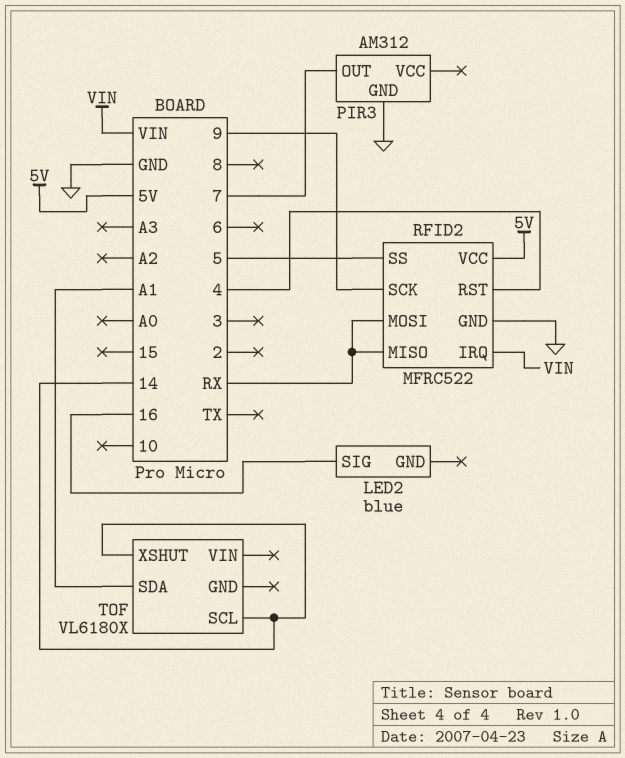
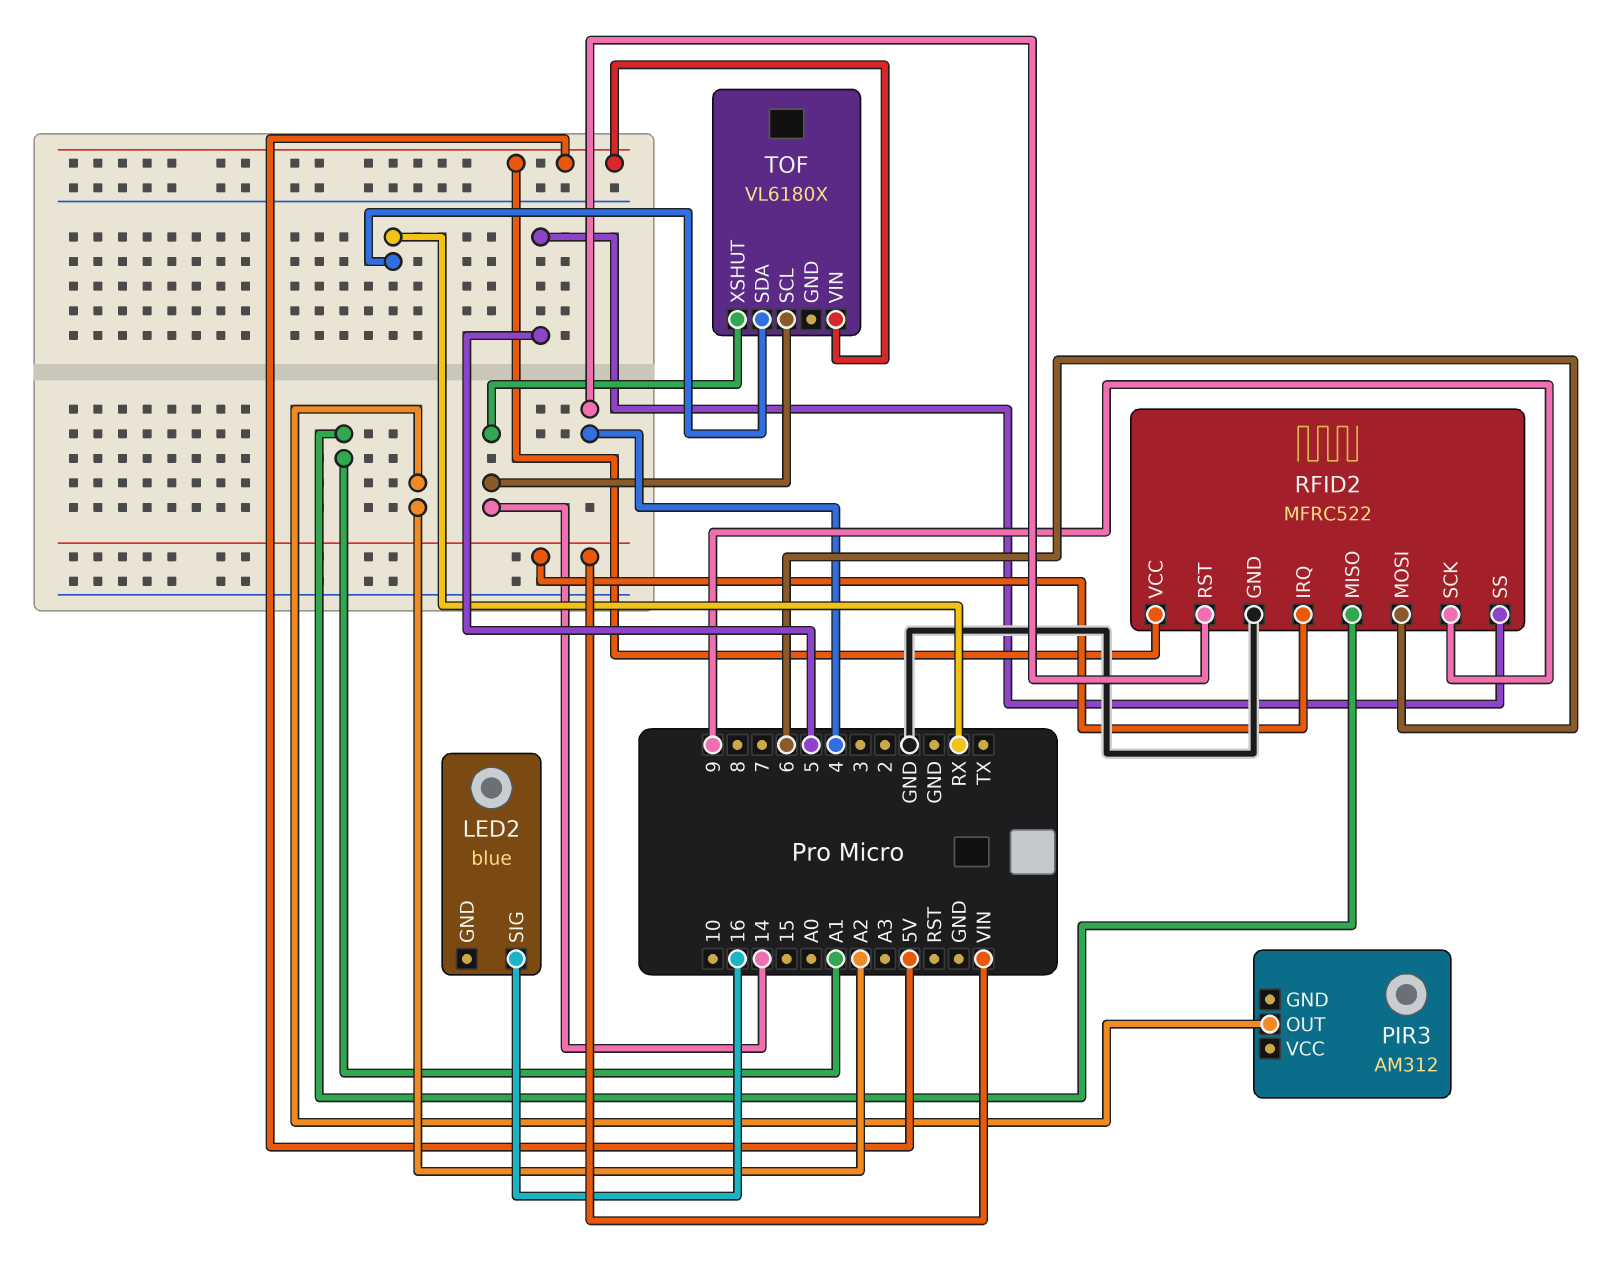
PIR3 pin GND: GND -> none
PIR3 pin OUT: 7 -> A2
RFID2 pin MISO: RX -> A1
RFID2 pin MOSI: RX -> 6
TOF pin SDA: A1 -> RX
TOF pin VIN: none -> 5V

